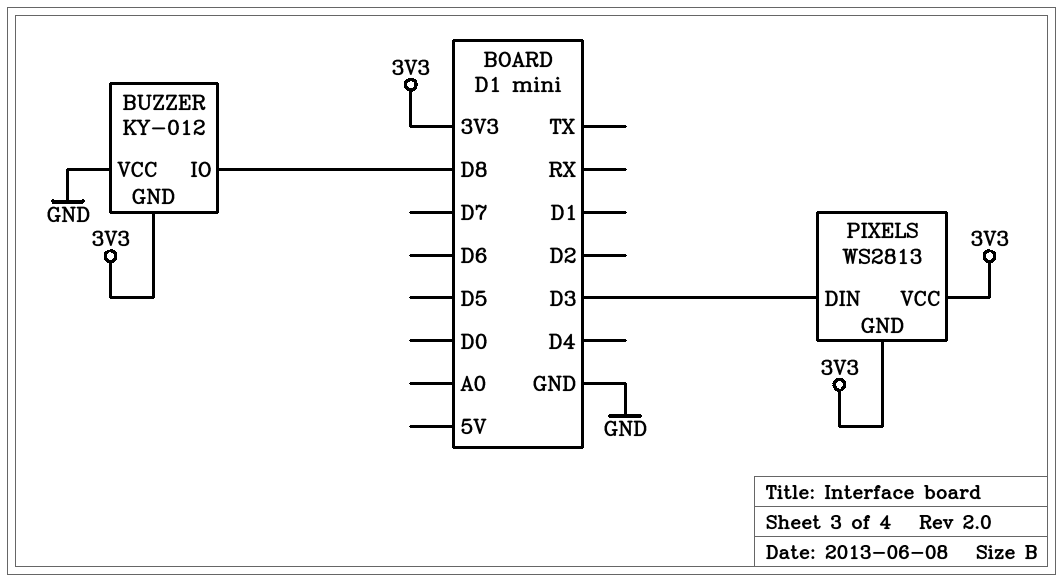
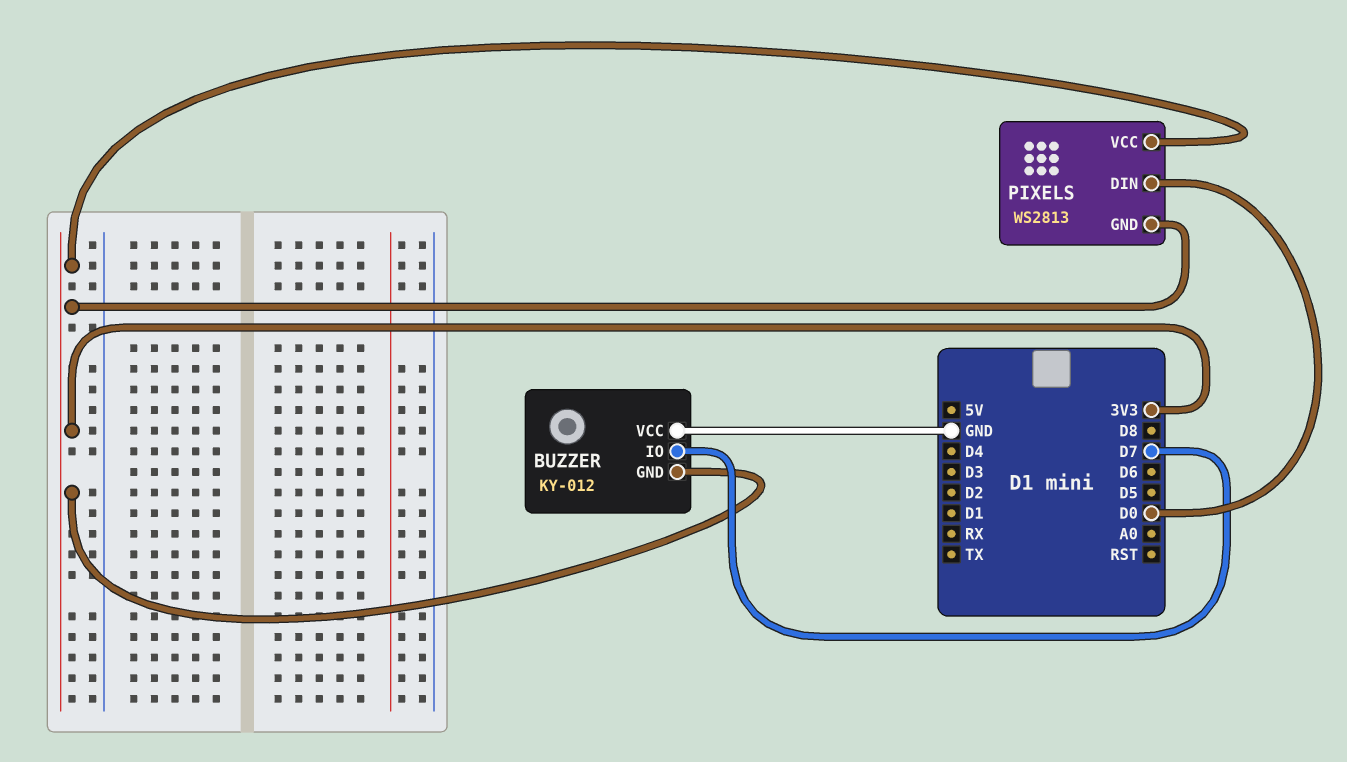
BUZZER pin IO: D8 -> D7
PIXELS pin DIN: D3 -> D0

